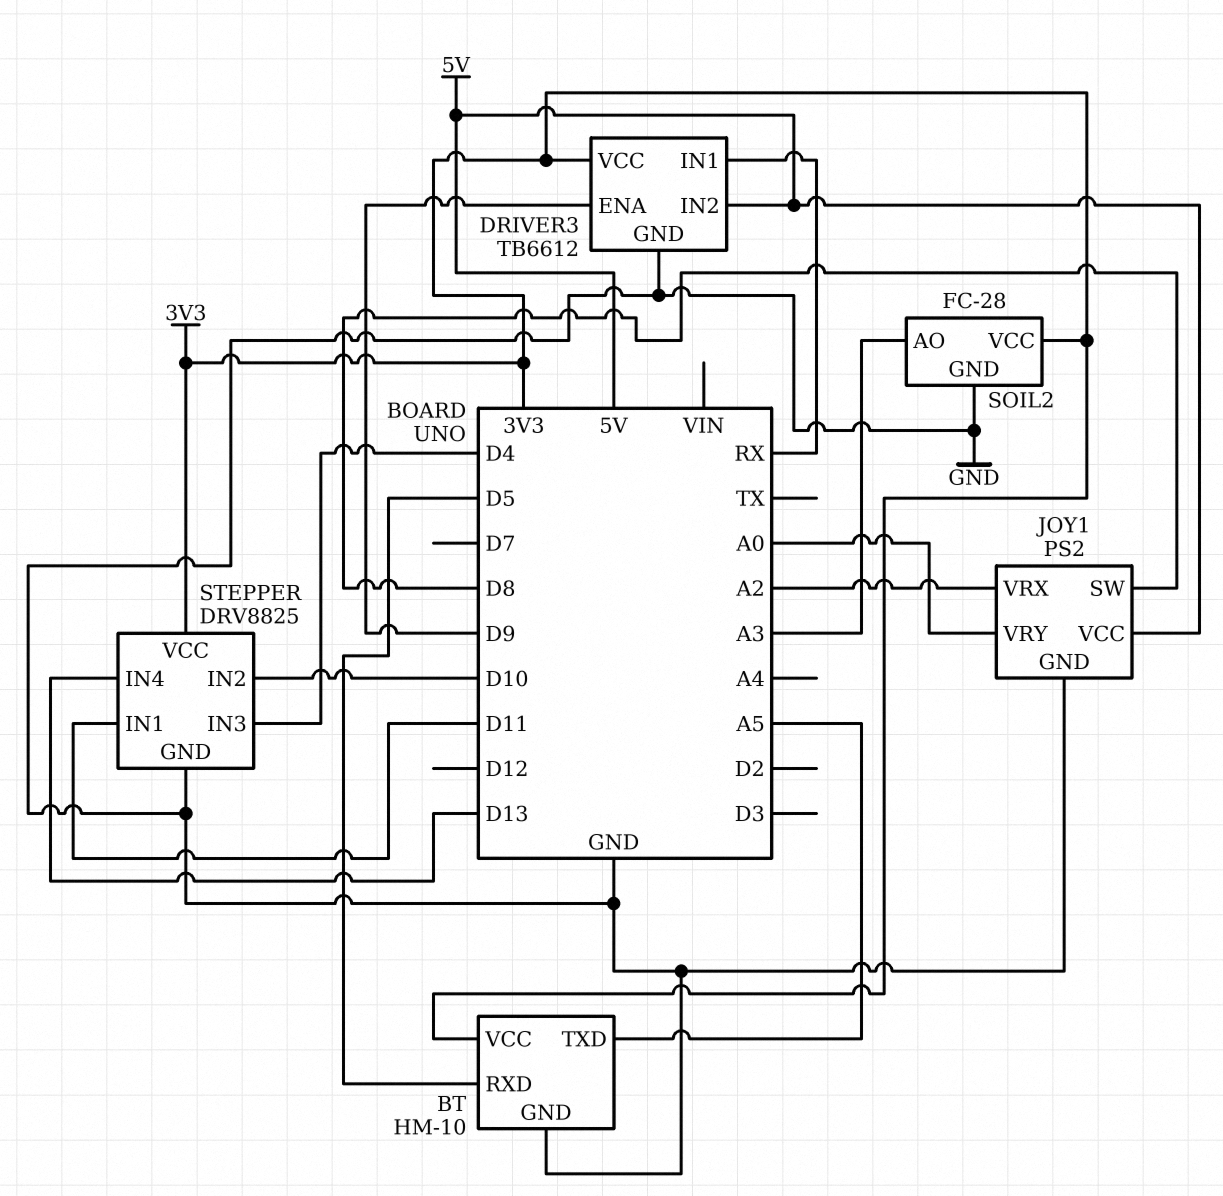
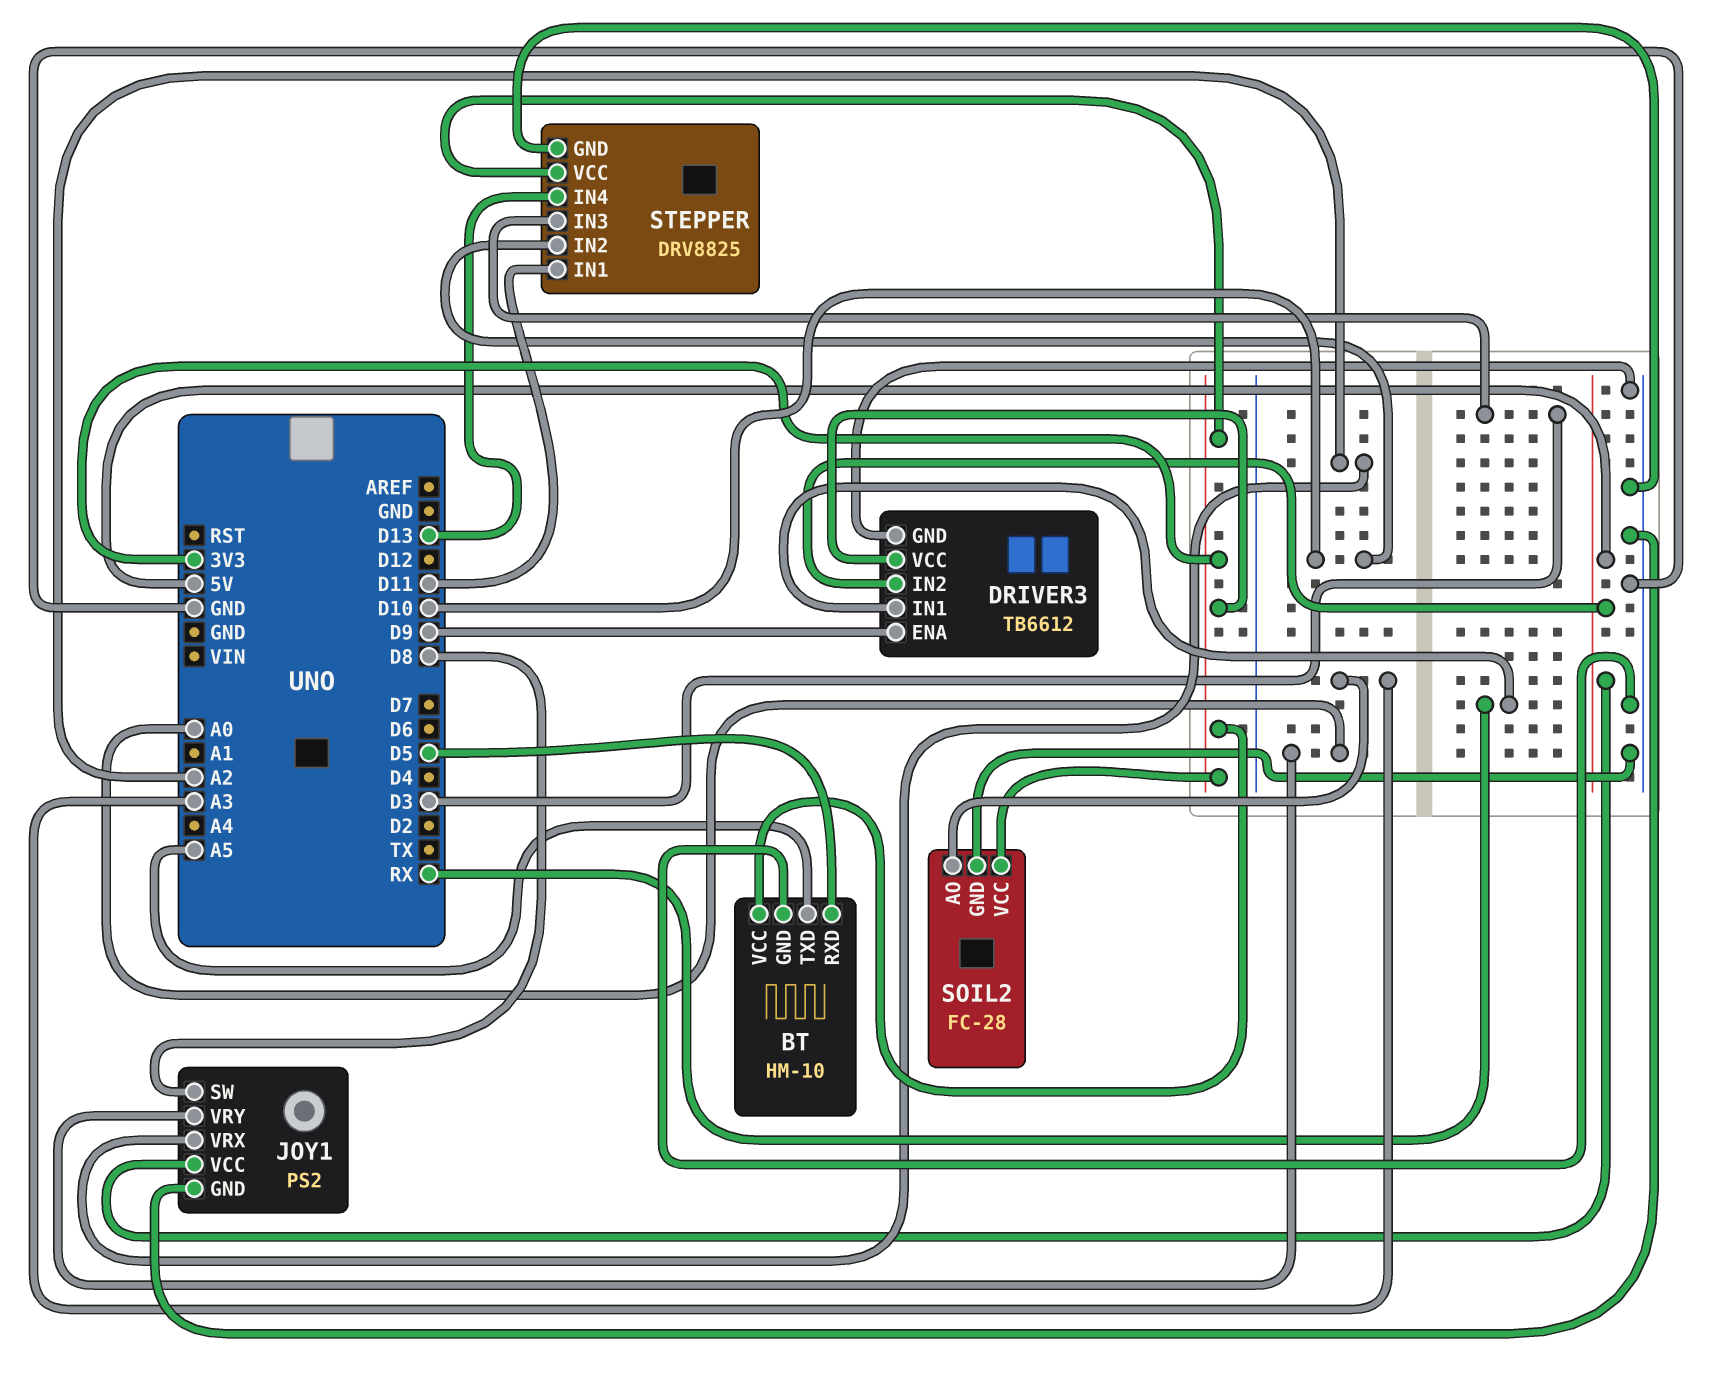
STEPPER pin IN3: D4 -> D3

